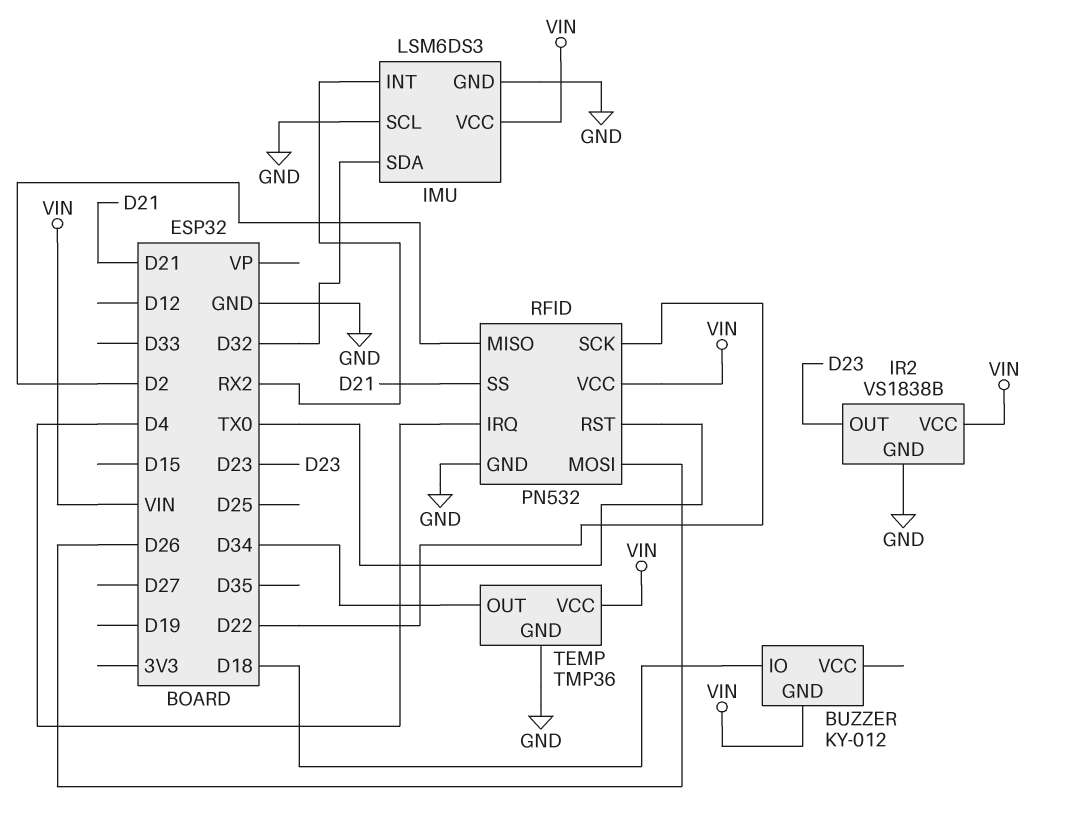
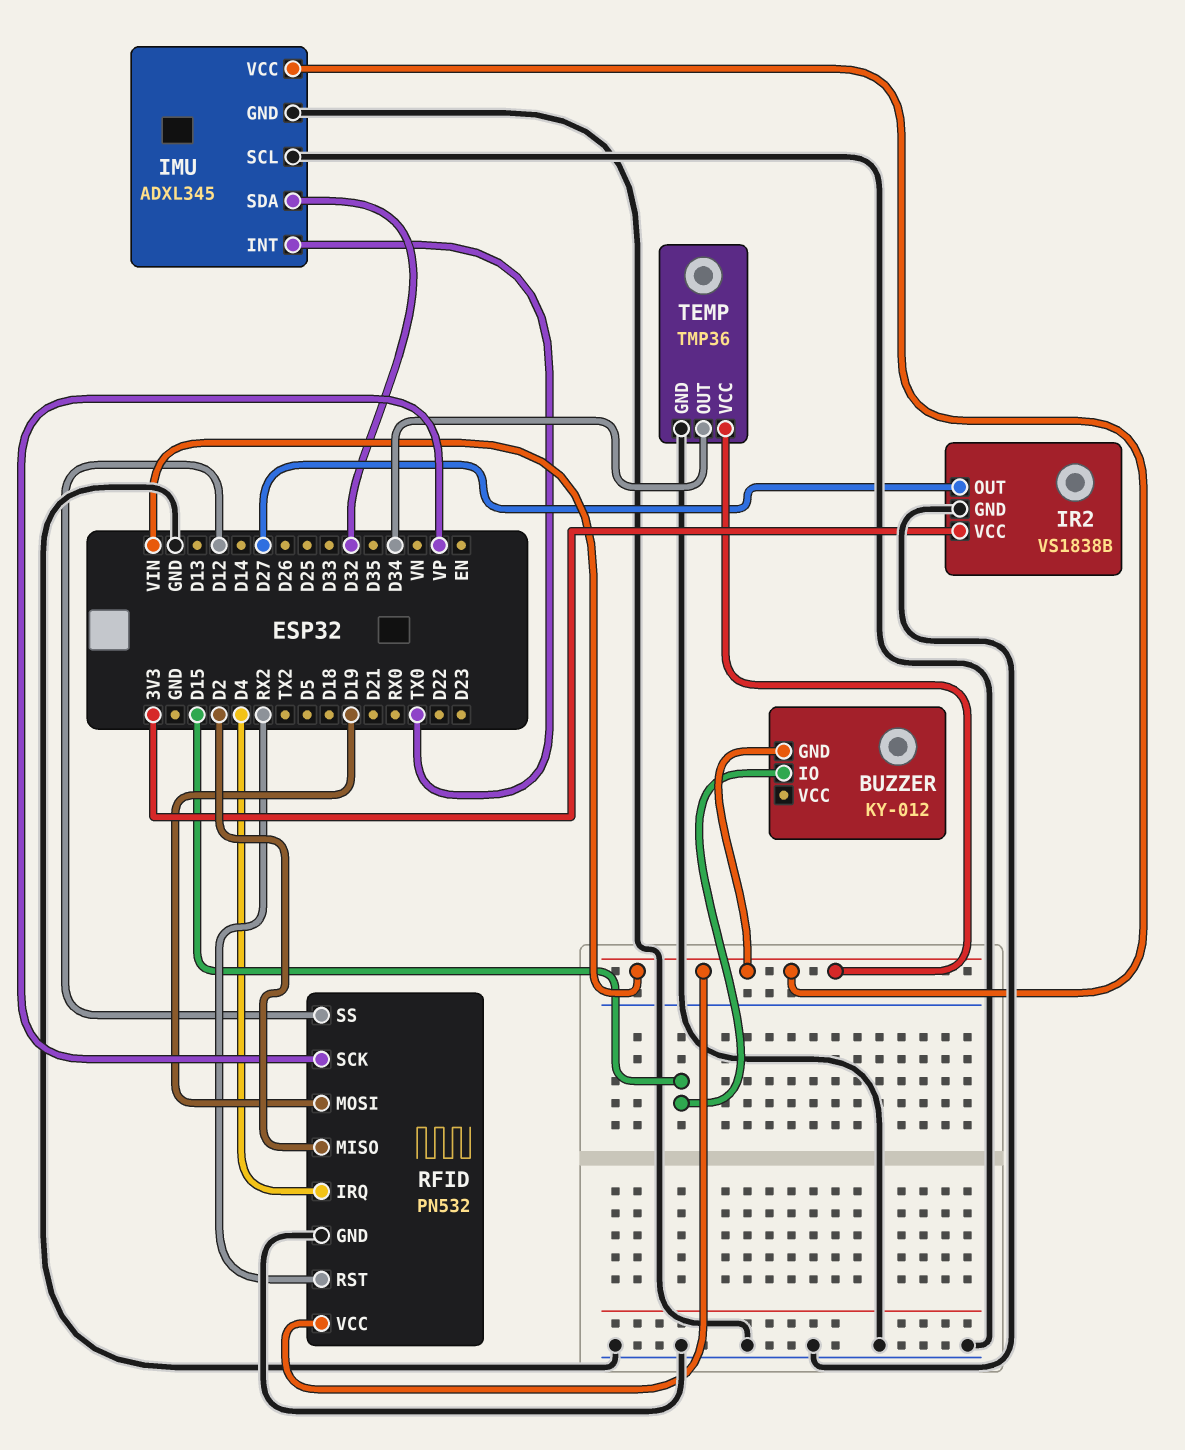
BUZZER pin IO: D18 -> D15
IMU: LSM6DS3 -> ADXL345
IMU pin INT: RX2 -> TX0
IR2 pin OUT: D23 -> D27
IR2 pin VCC: VIN -> 3V3
RFID pin MOSI: D26 -> D19
RFID pin RST: TX0 -> RX2
RFID pin SCK: D22 -> VP
RFID pin SS: D21 -> D12

